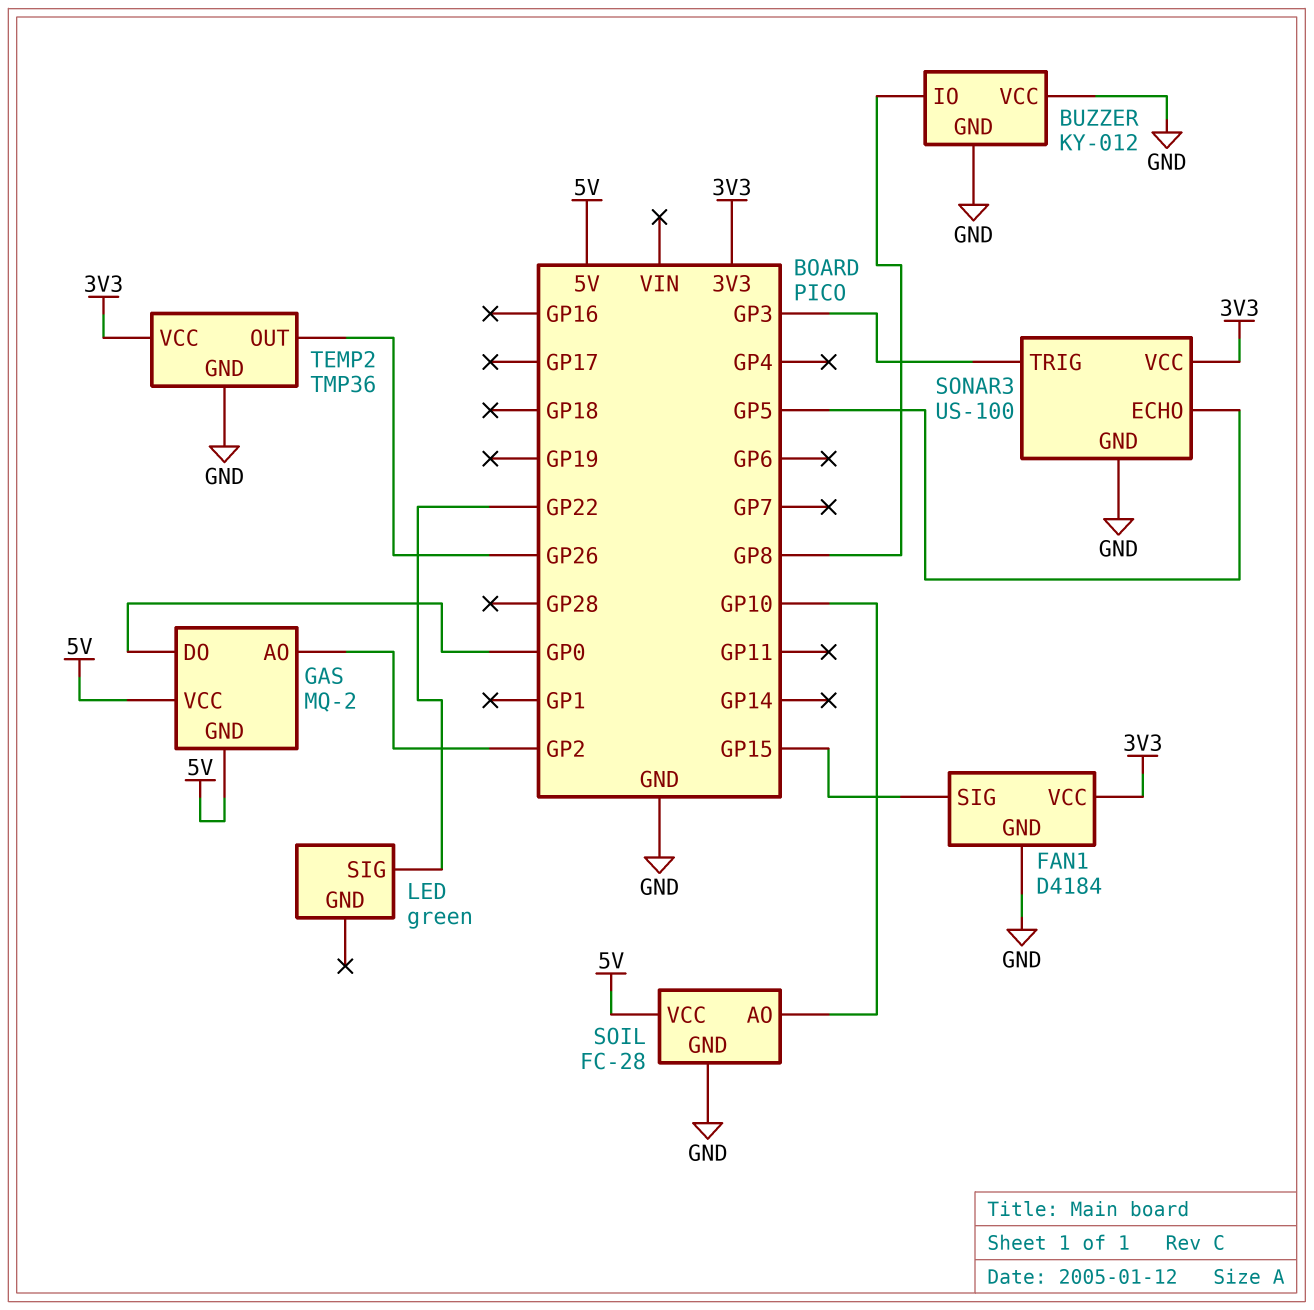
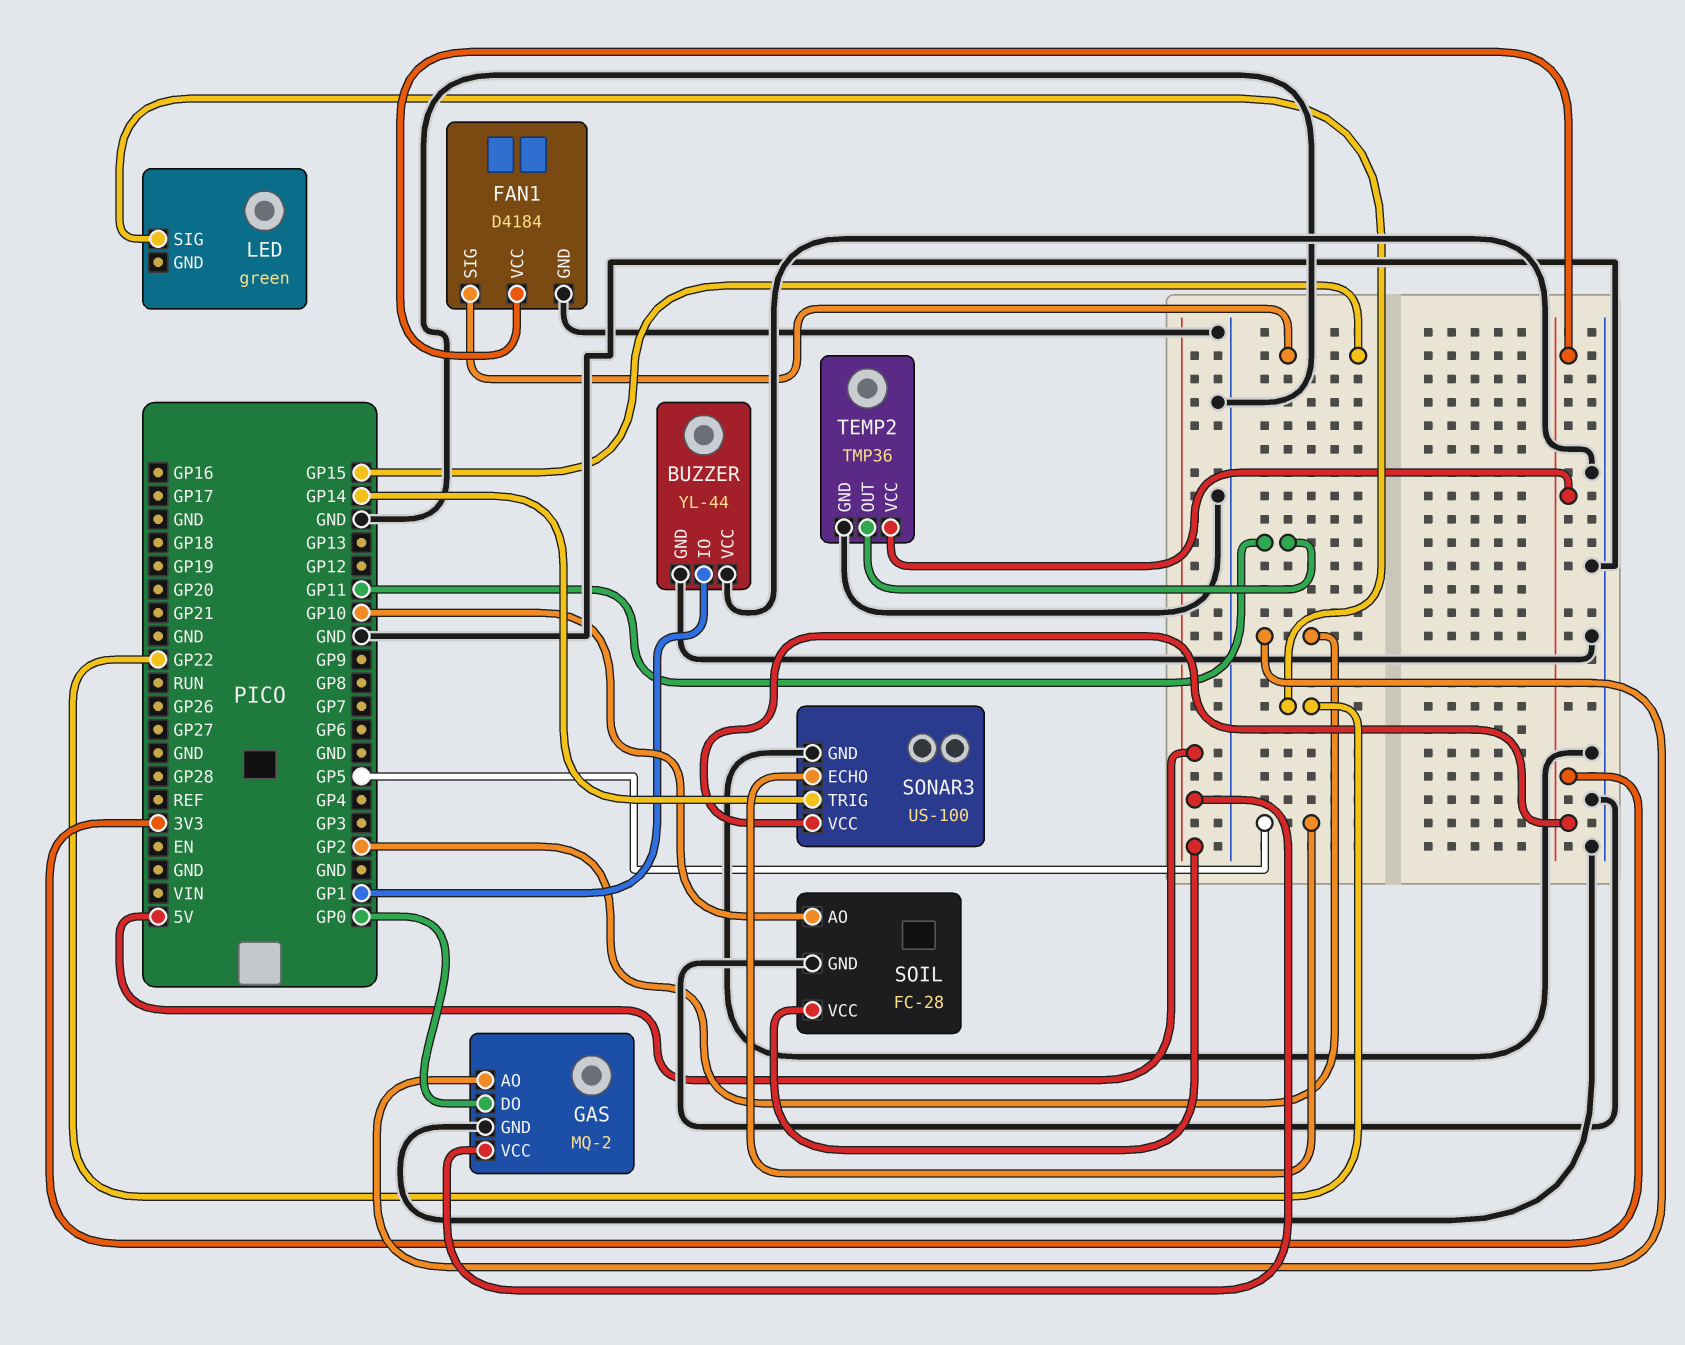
BUZZER: KY-012 -> YL-44
BUZZER pin IO: GP8 -> GP1
GAS pin GND: 5V -> GND
SONAR3 pin TRIG: GP3 -> GP14
TEMP2 pin OUT: GP26 -> GP11

